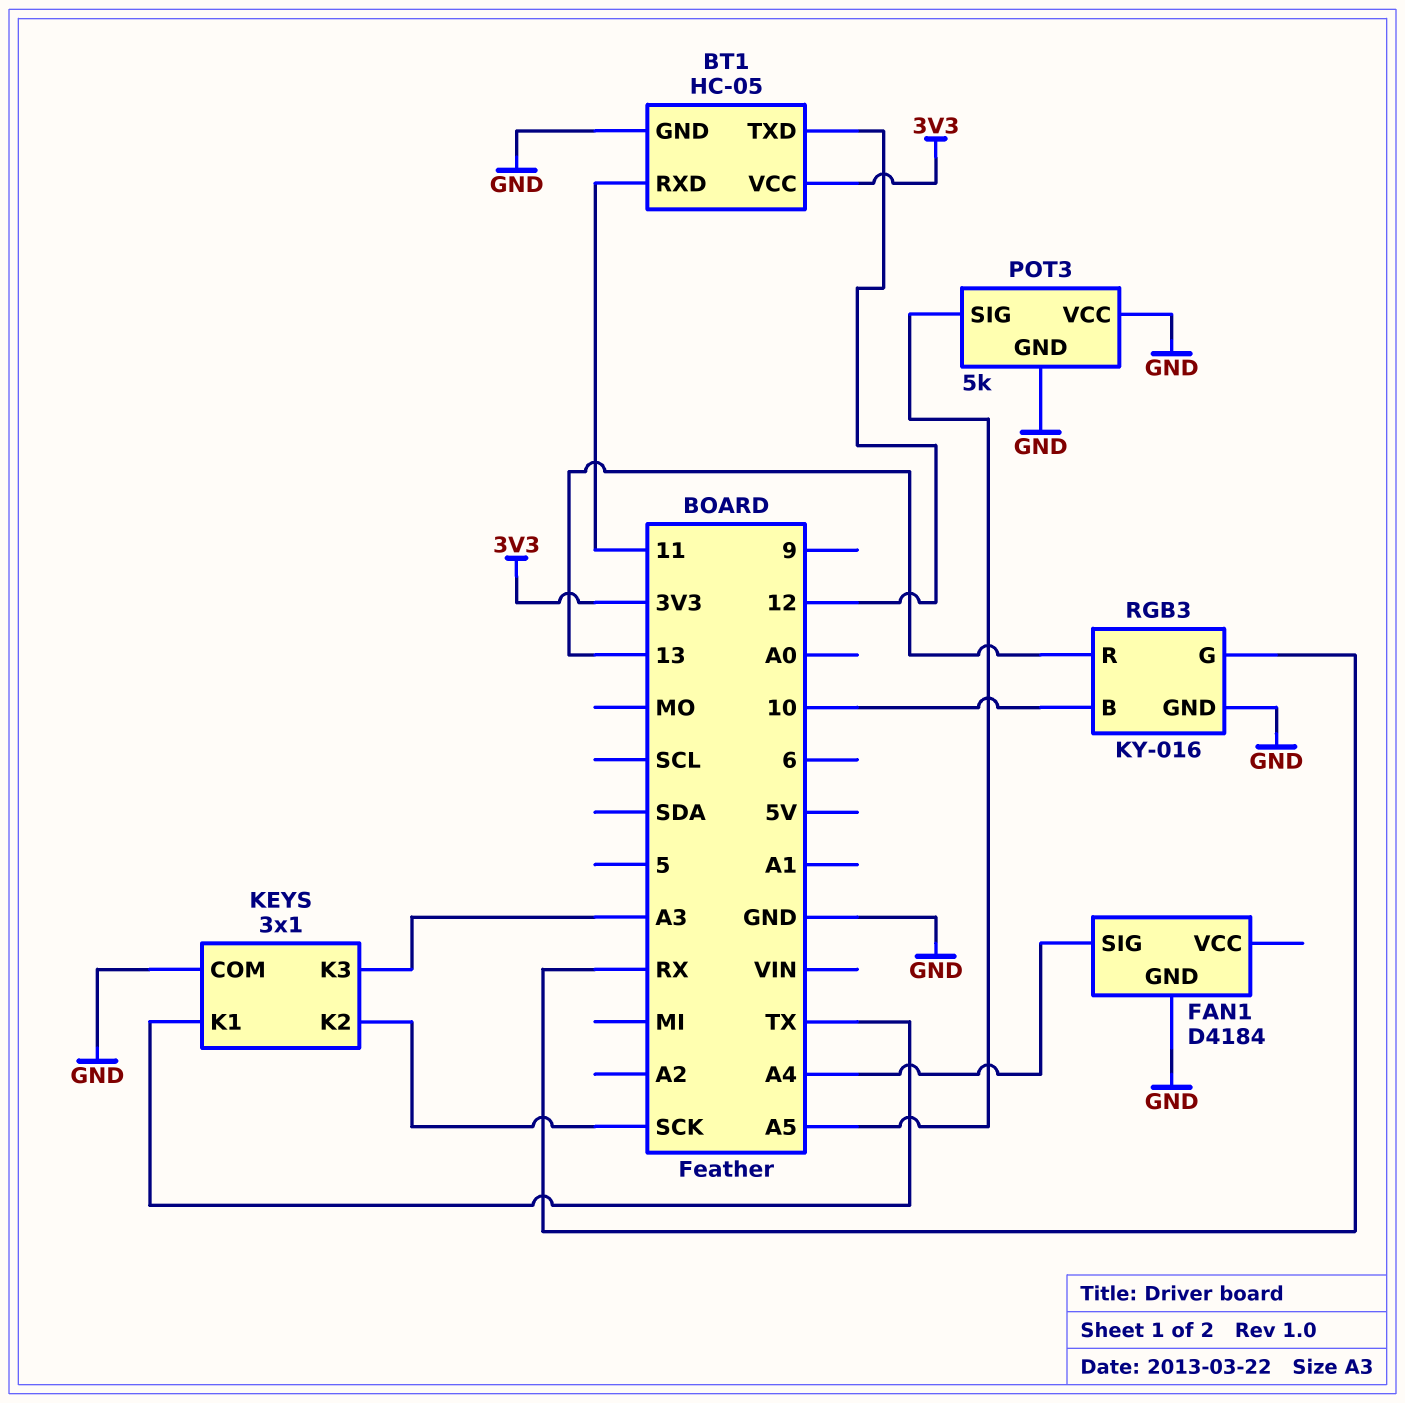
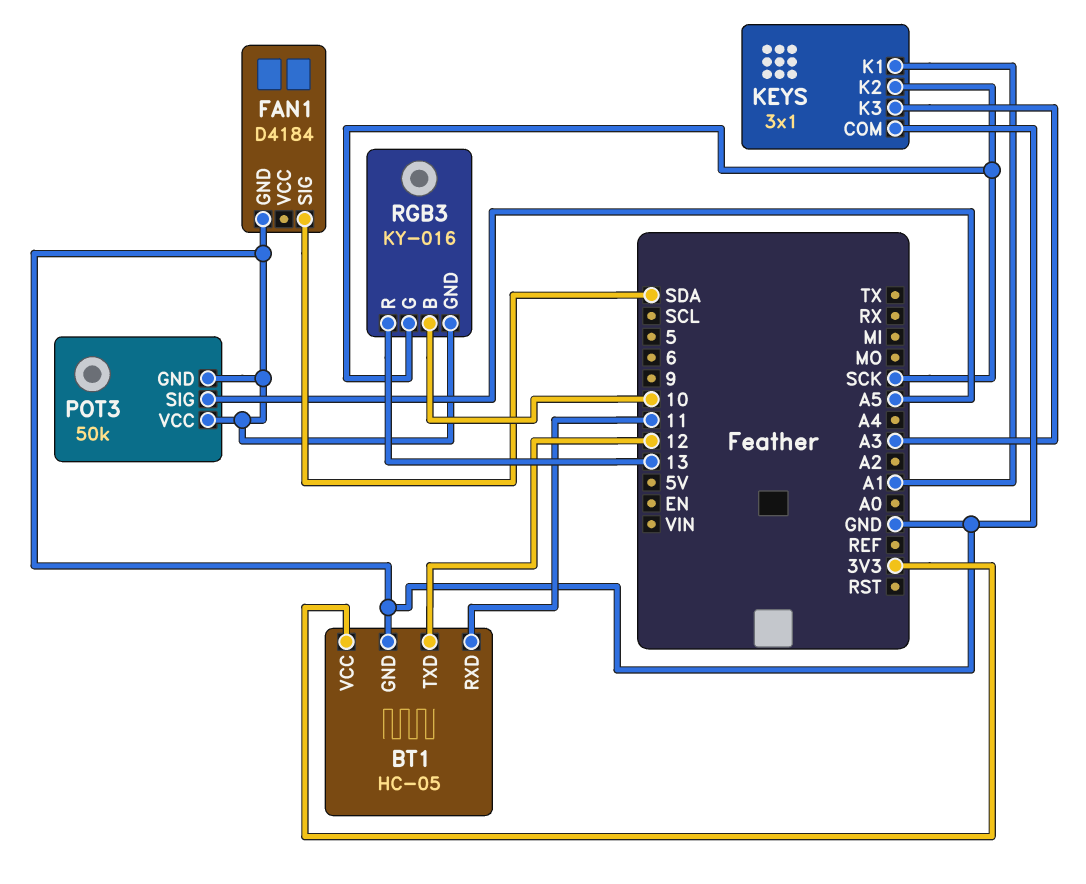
FAN1 pin SIG: A4 -> SDA
KEYS pin K1: TX -> A1
POT3: 5k -> 50k
RGB3 pin G: RX -> SCK

